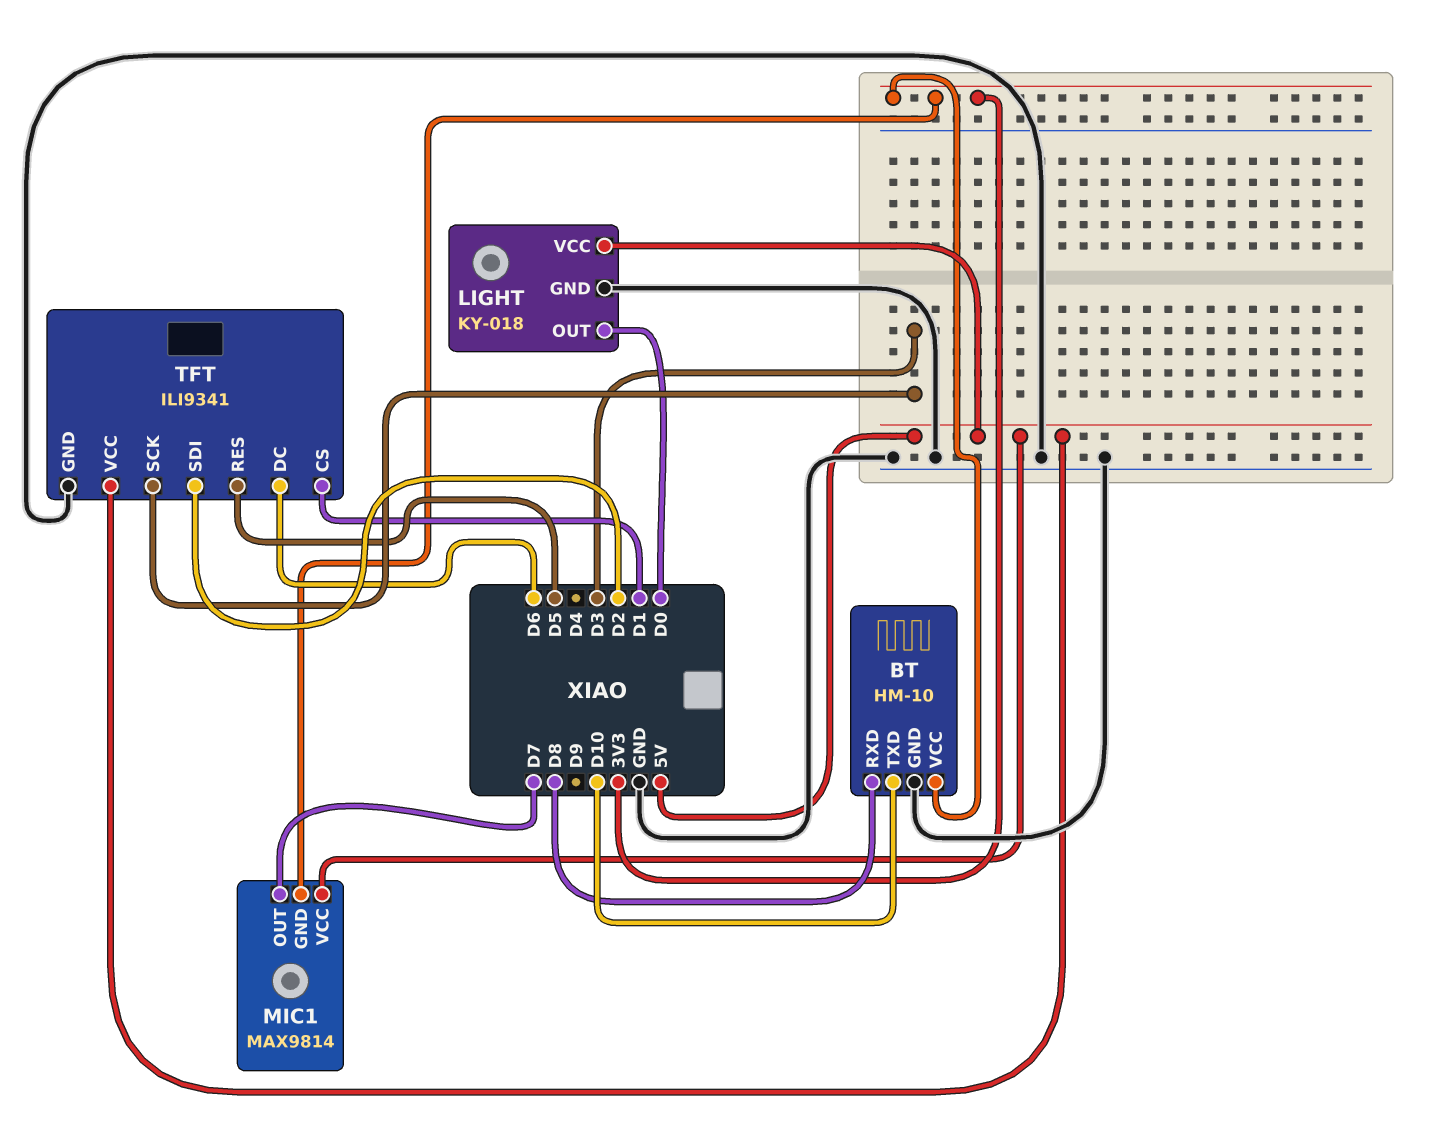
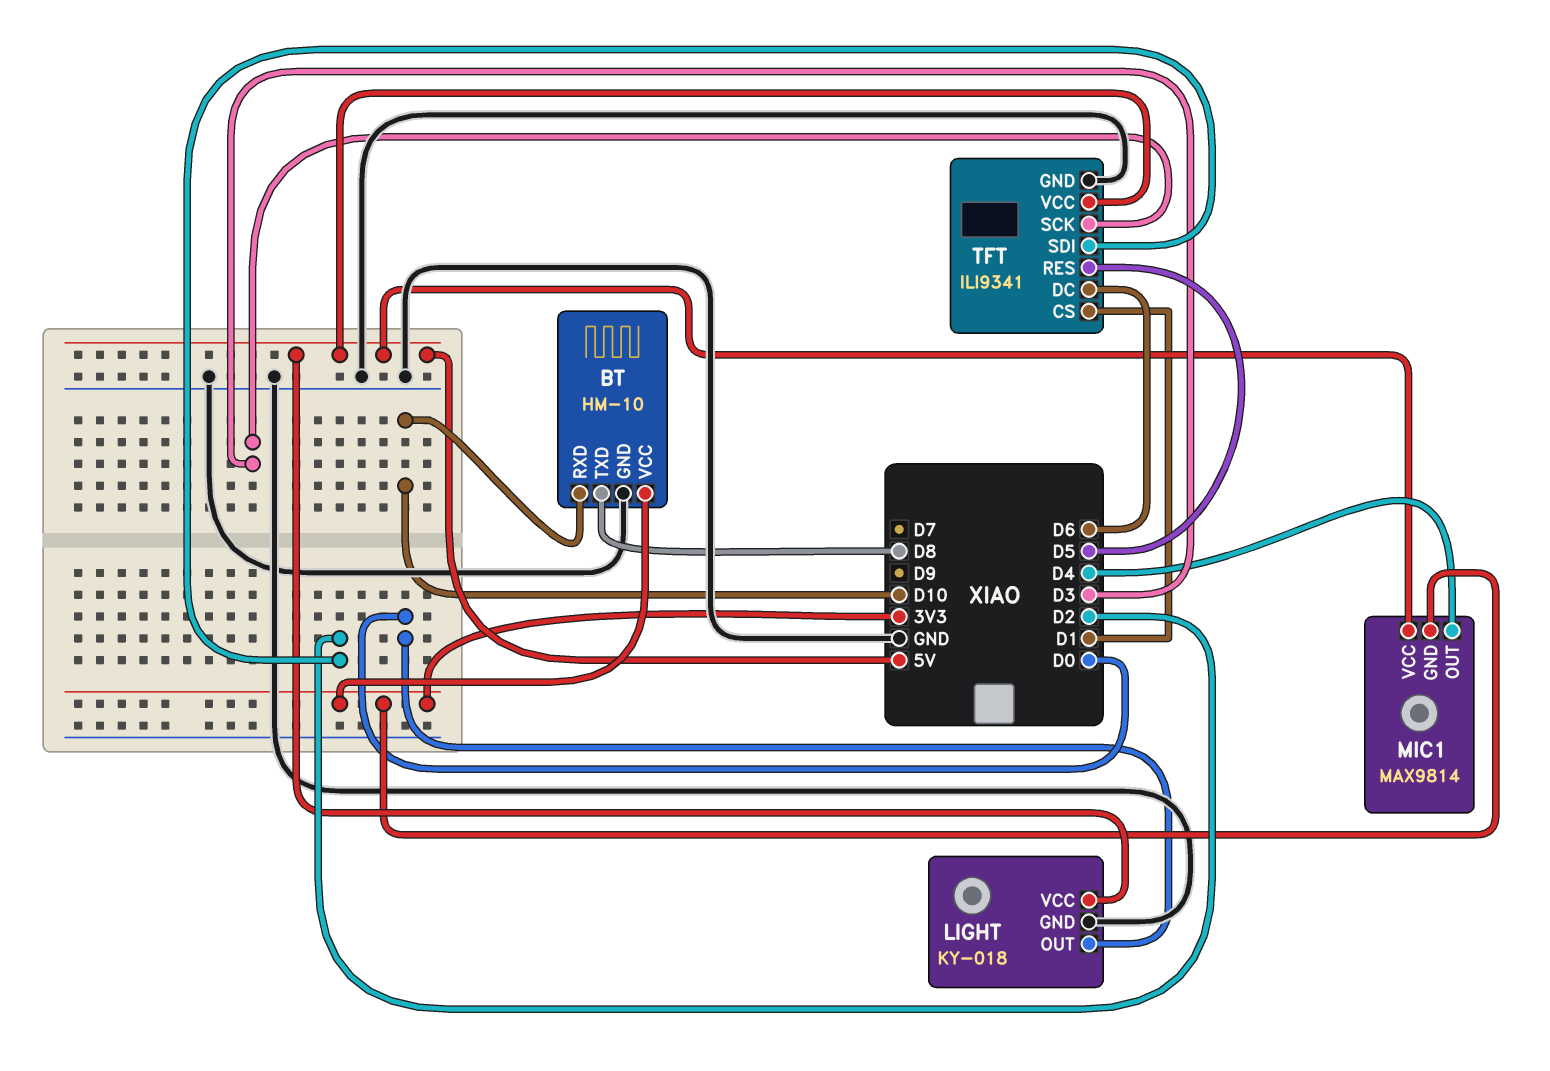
BT pin RXD: D8 -> D10
BT pin TXD: D10 -> D8
MIC1 pin OUT: D7 -> D4

